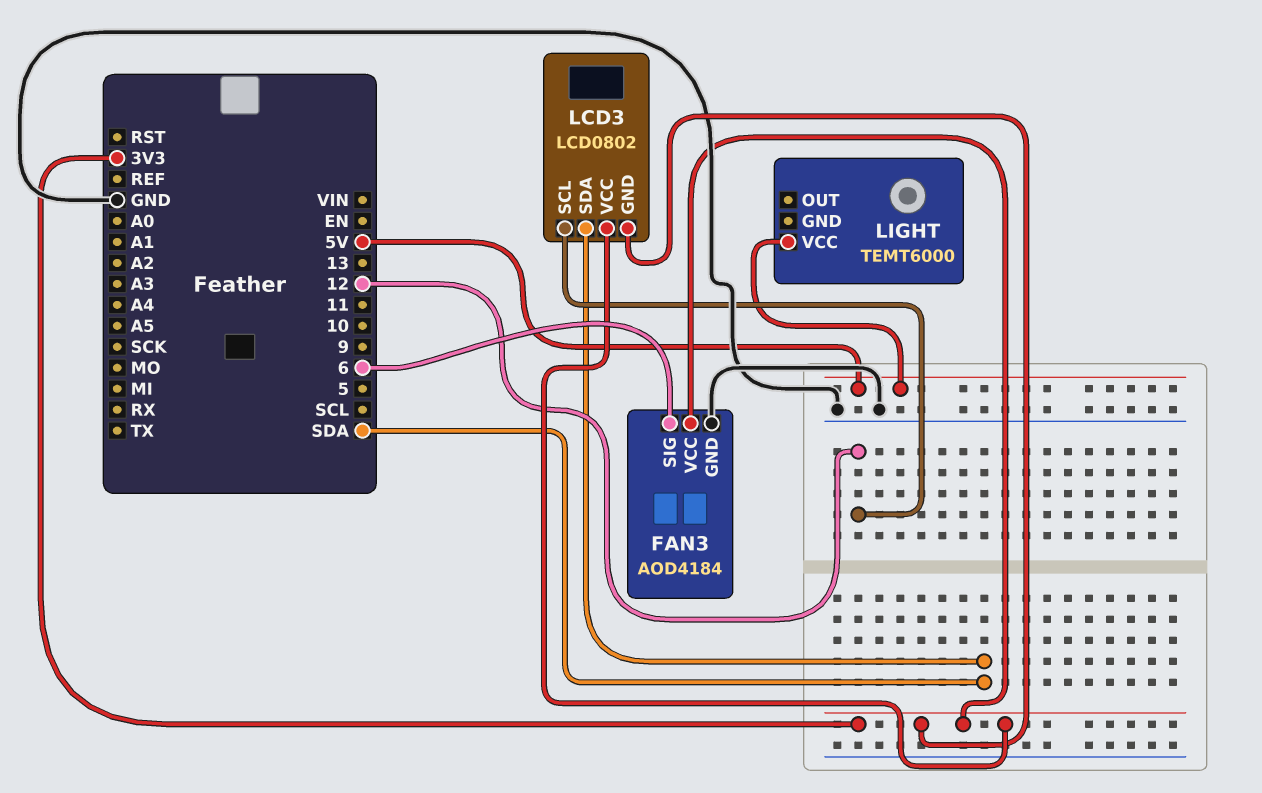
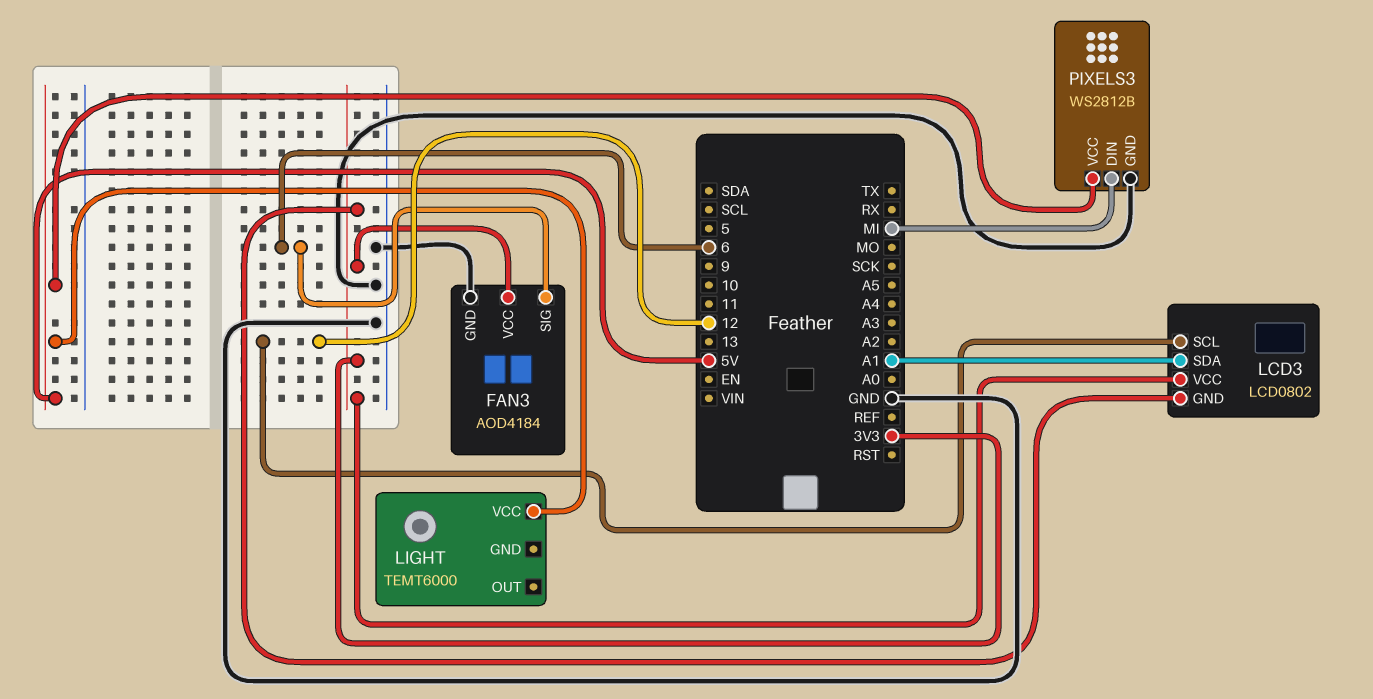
LCD3 pin SDA: SDA -> A1
PIXELS3: none -> WS2812B
PIXELS3 pin DIN: none -> MI
PIXELS3 pin GND: none -> GND
PIXELS3 pin VCC: none -> 5V

